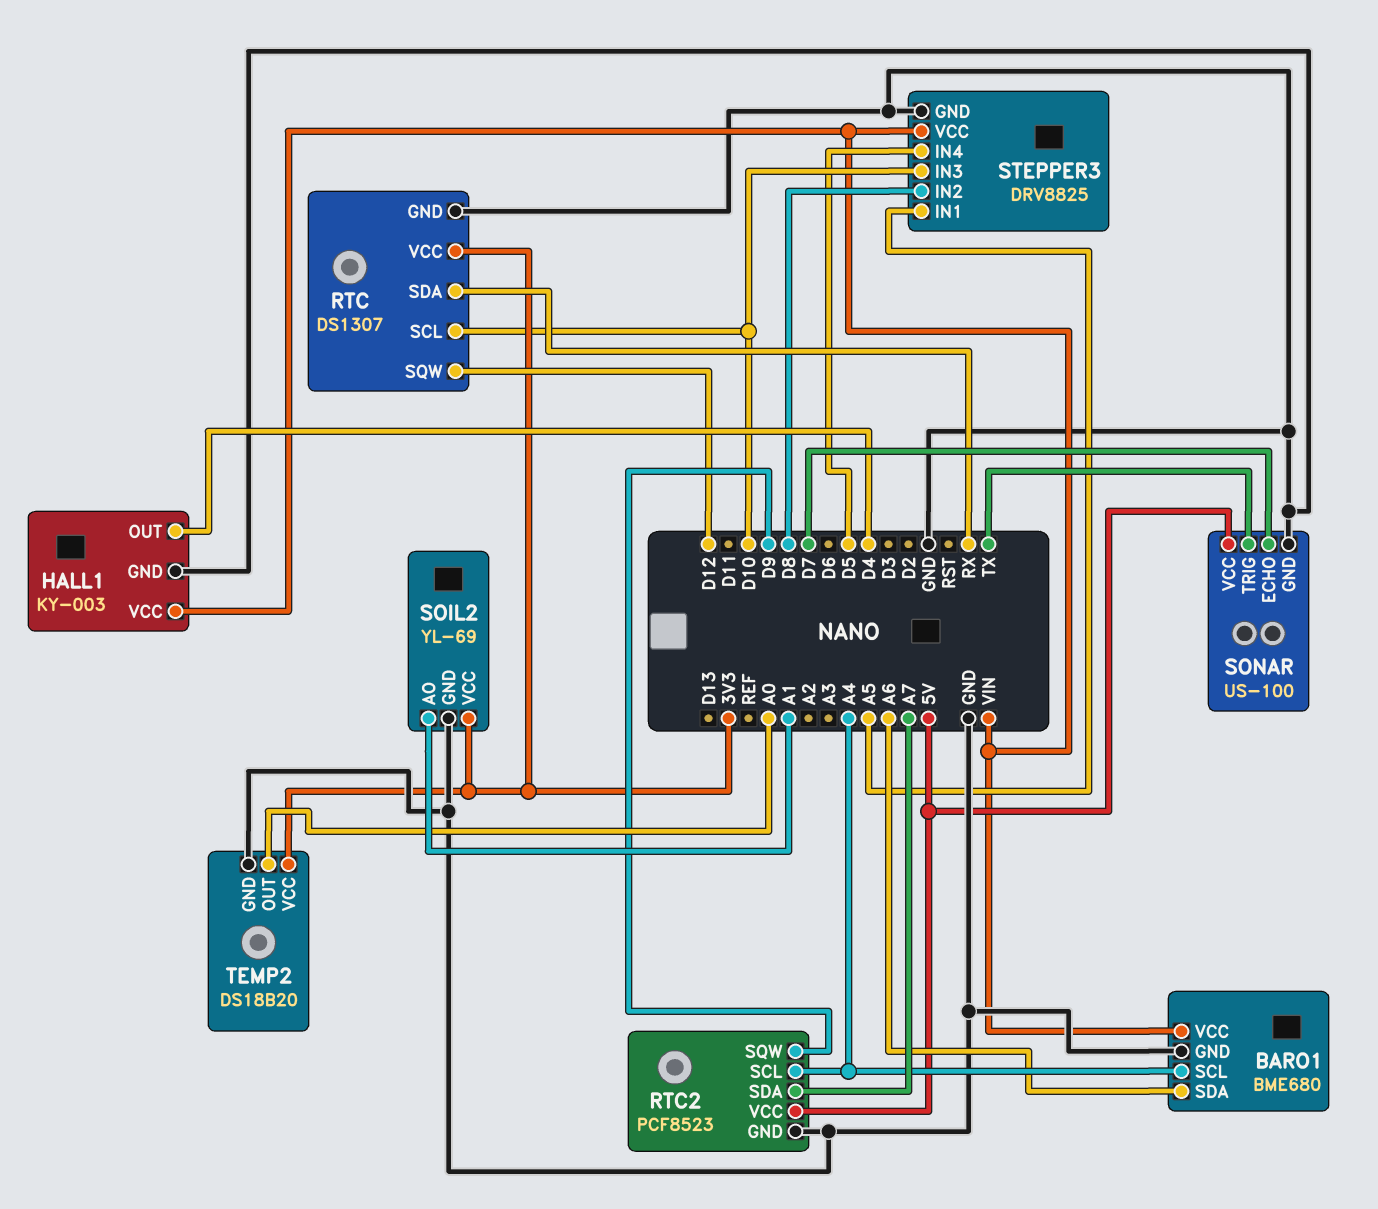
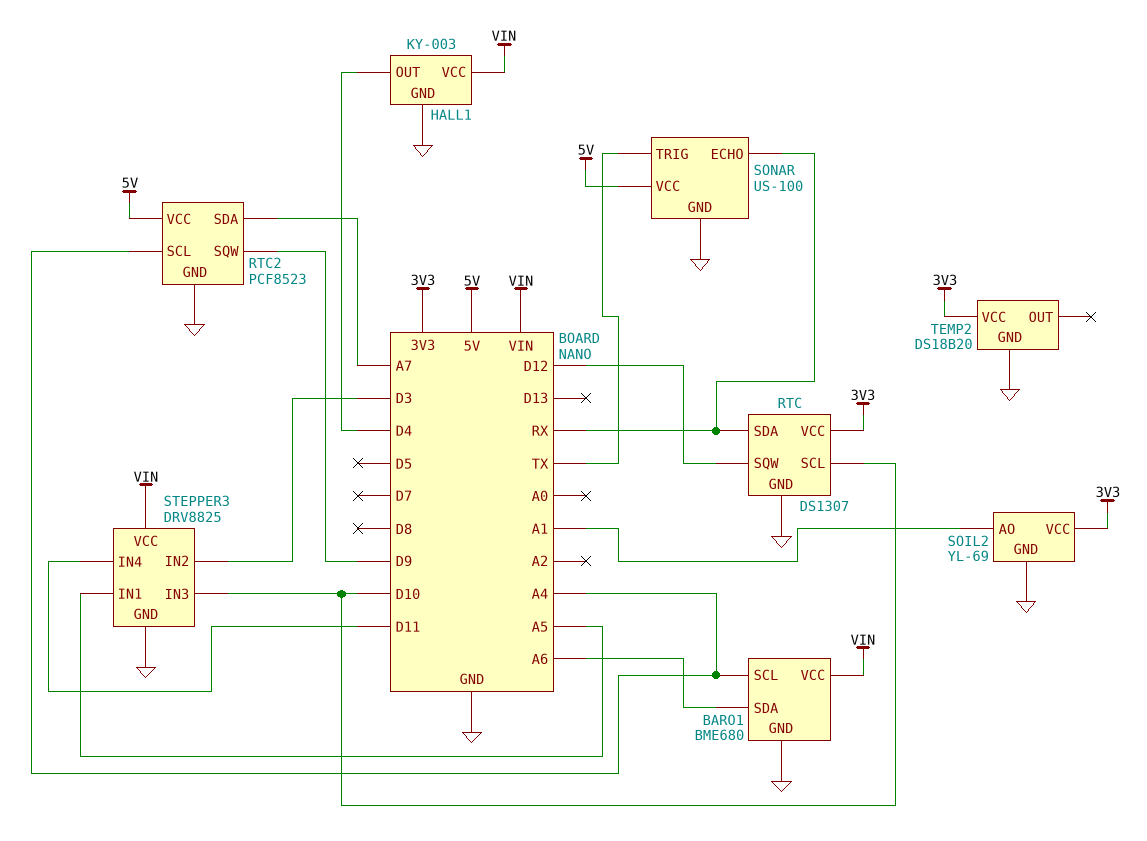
SONAR pin ECHO: D7 -> RX
STEPPER3 pin IN2: D8 -> D3
STEPPER3 pin IN4: D5 -> D11
TEMP2 pin OUT: A0 -> none

